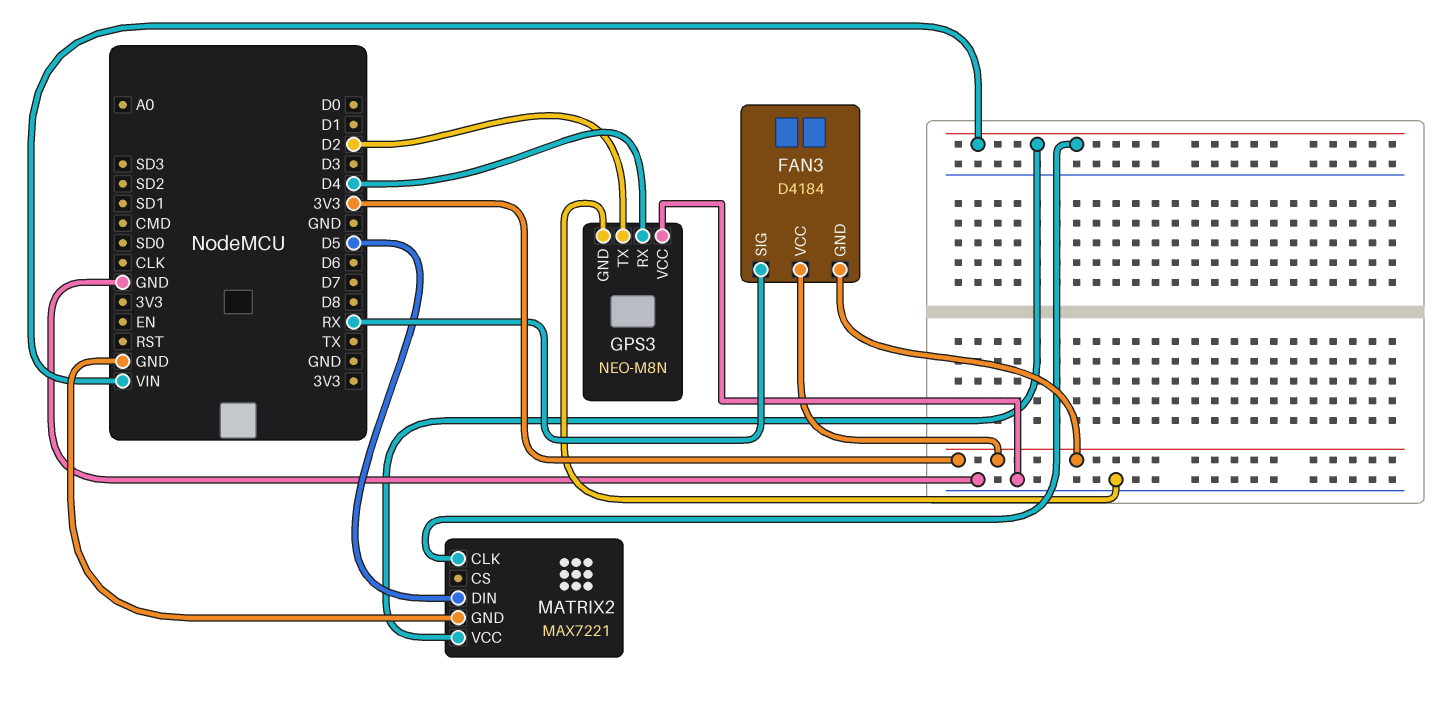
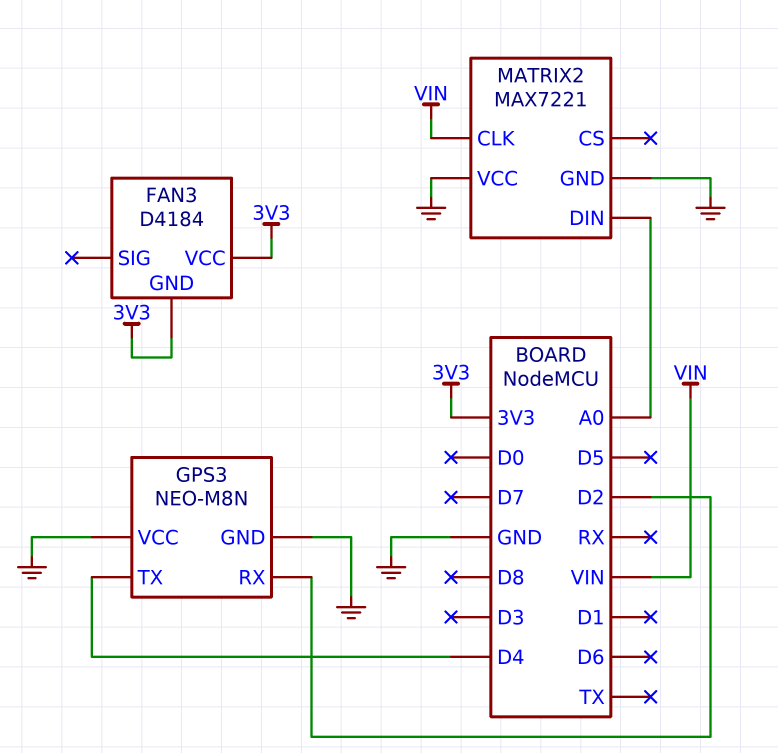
FAN3 pin SIG: RX -> none
GPS3 pin RX: D4 -> D2
GPS3 pin TX: D2 -> D4
MATRIX2 pin DIN: D5 -> A0
MATRIX2 pin VCC: VIN -> GND

